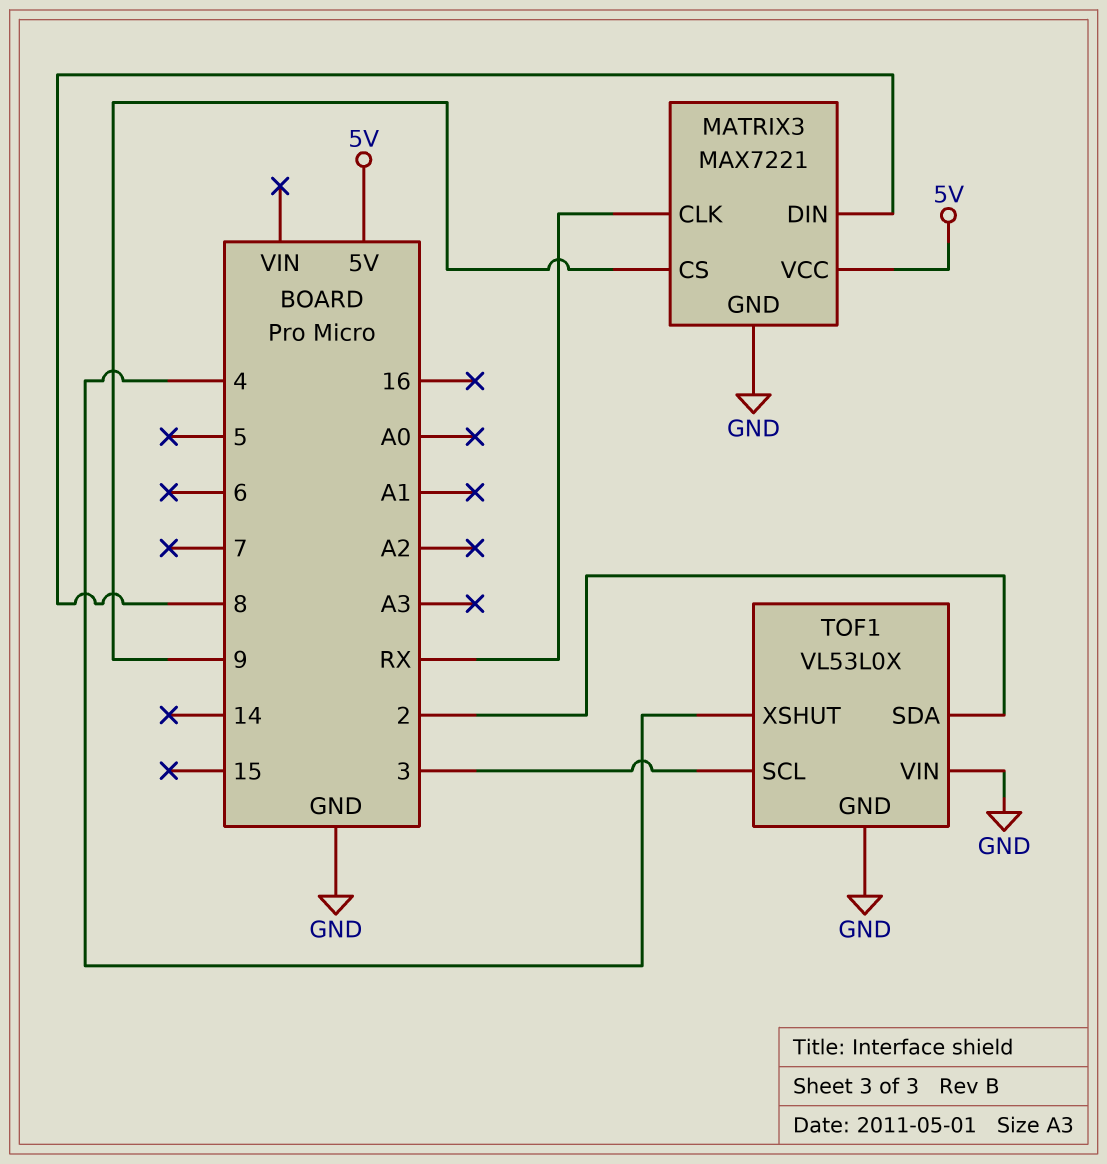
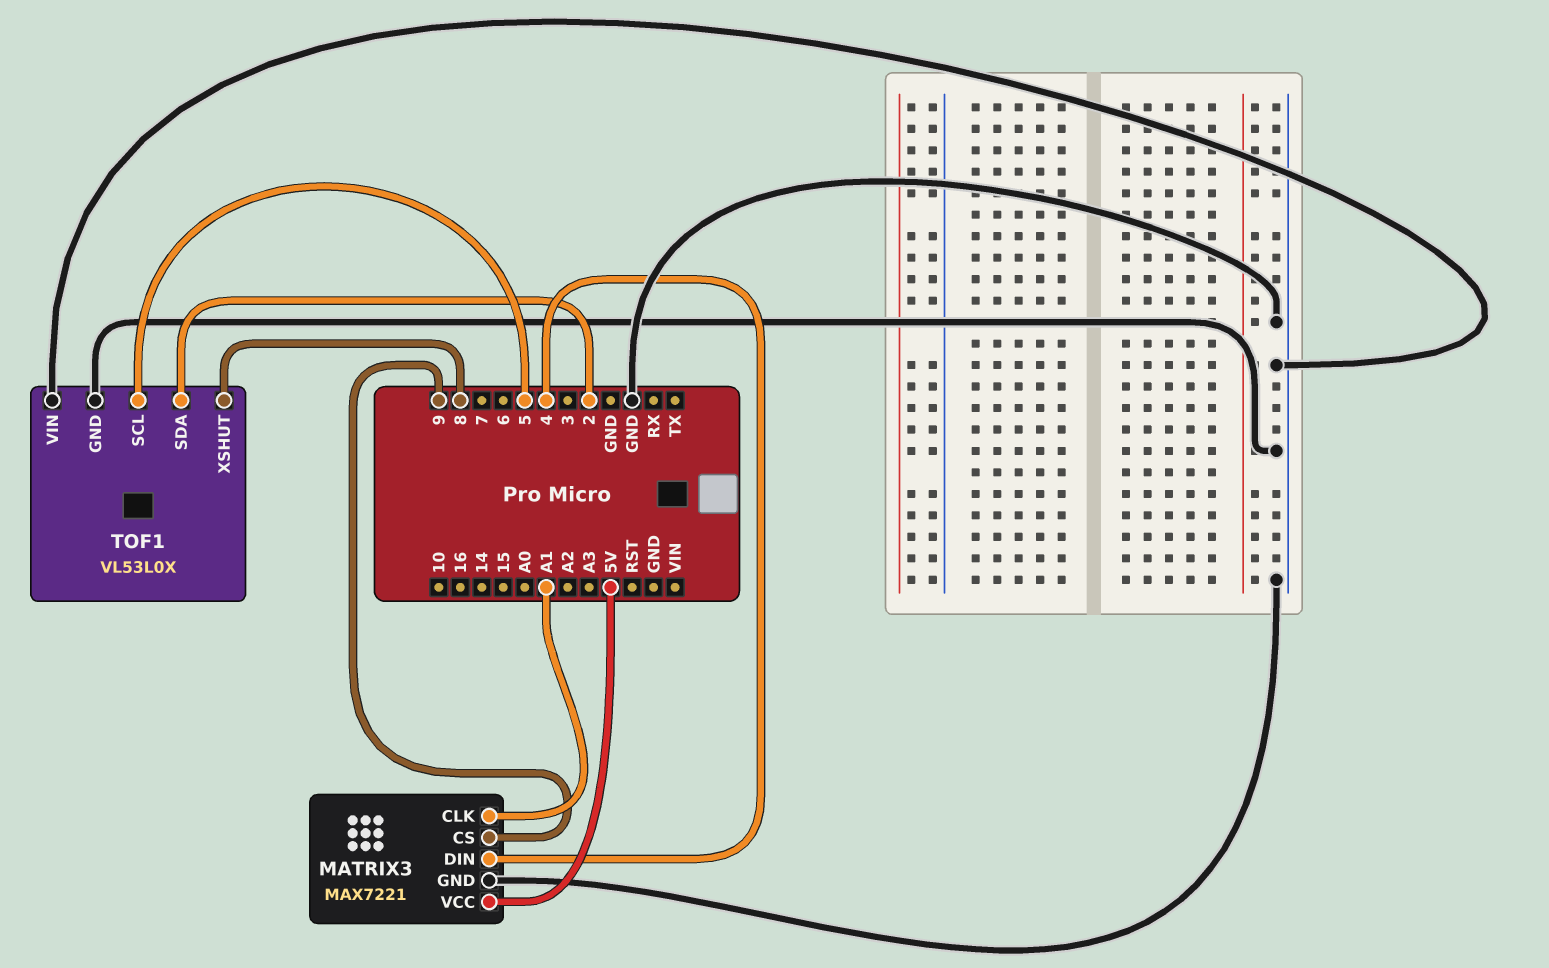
MATRIX3 pin CLK: RX -> A1
MATRIX3 pin DIN: 8 -> 4
TOF1 pin SCL: 3 -> 5
TOF1 pin XSHUT: 4 -> 8

